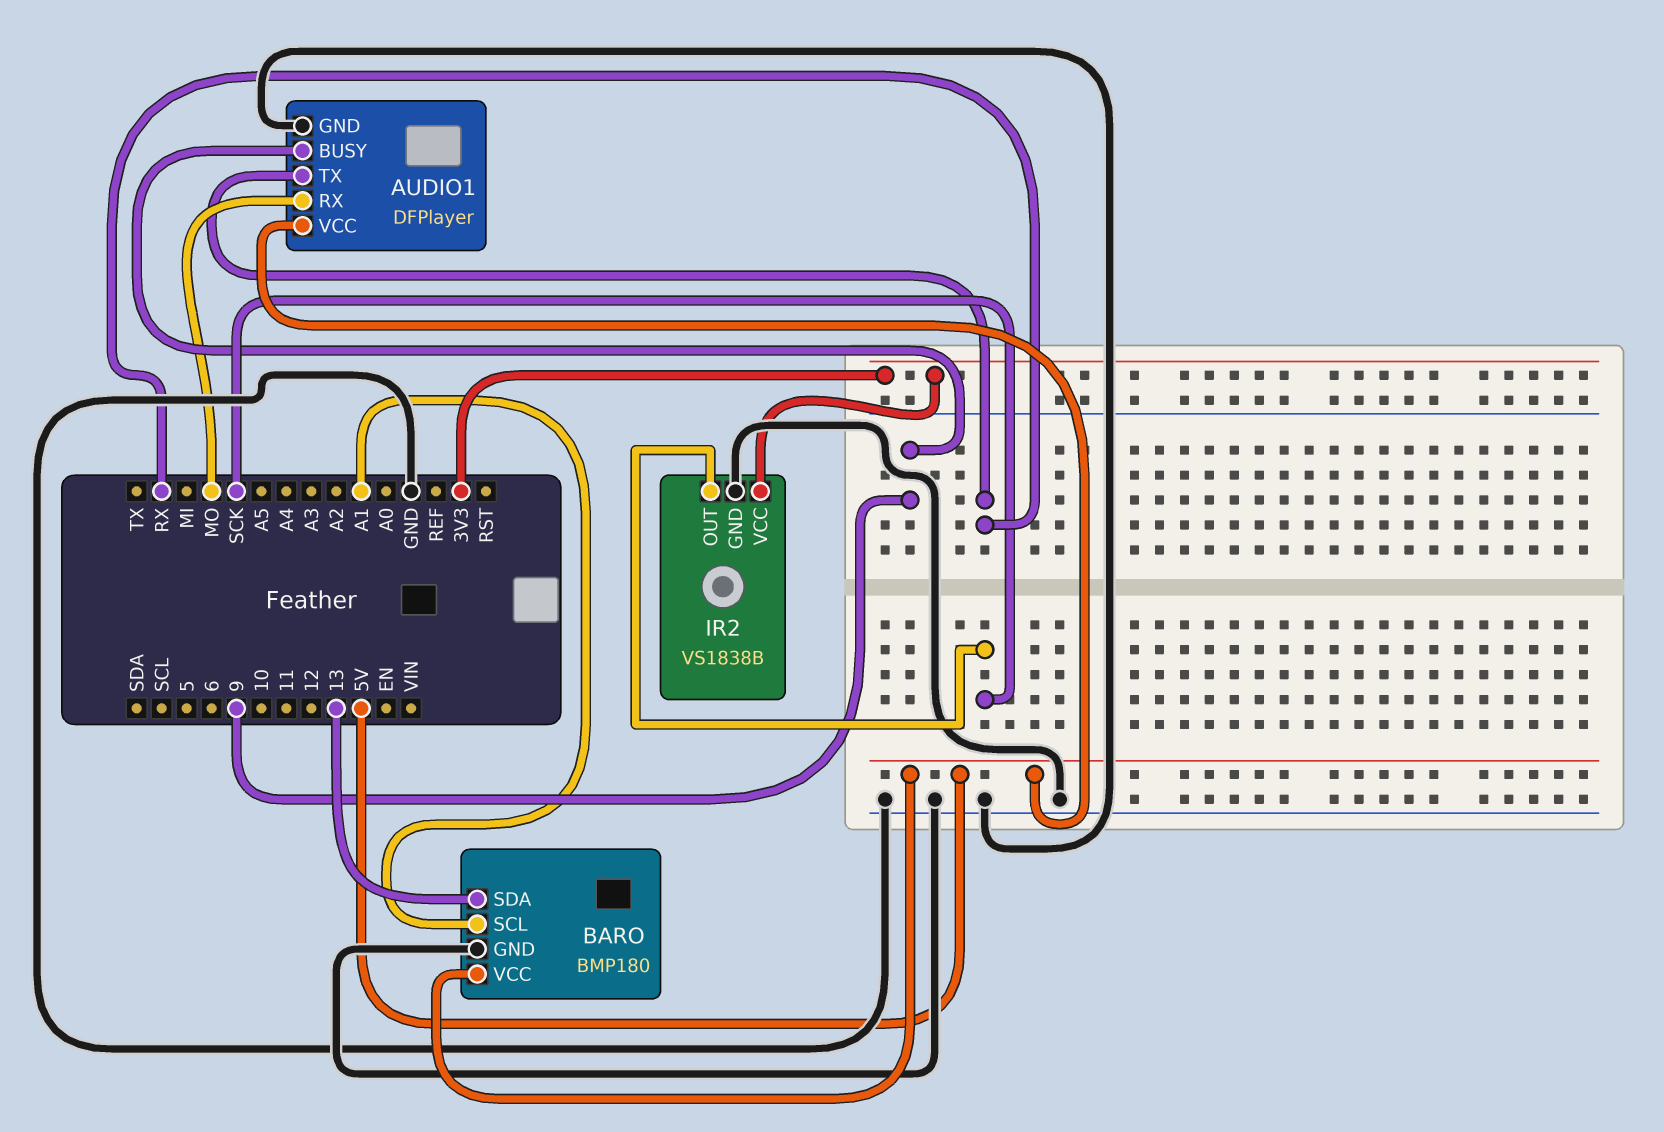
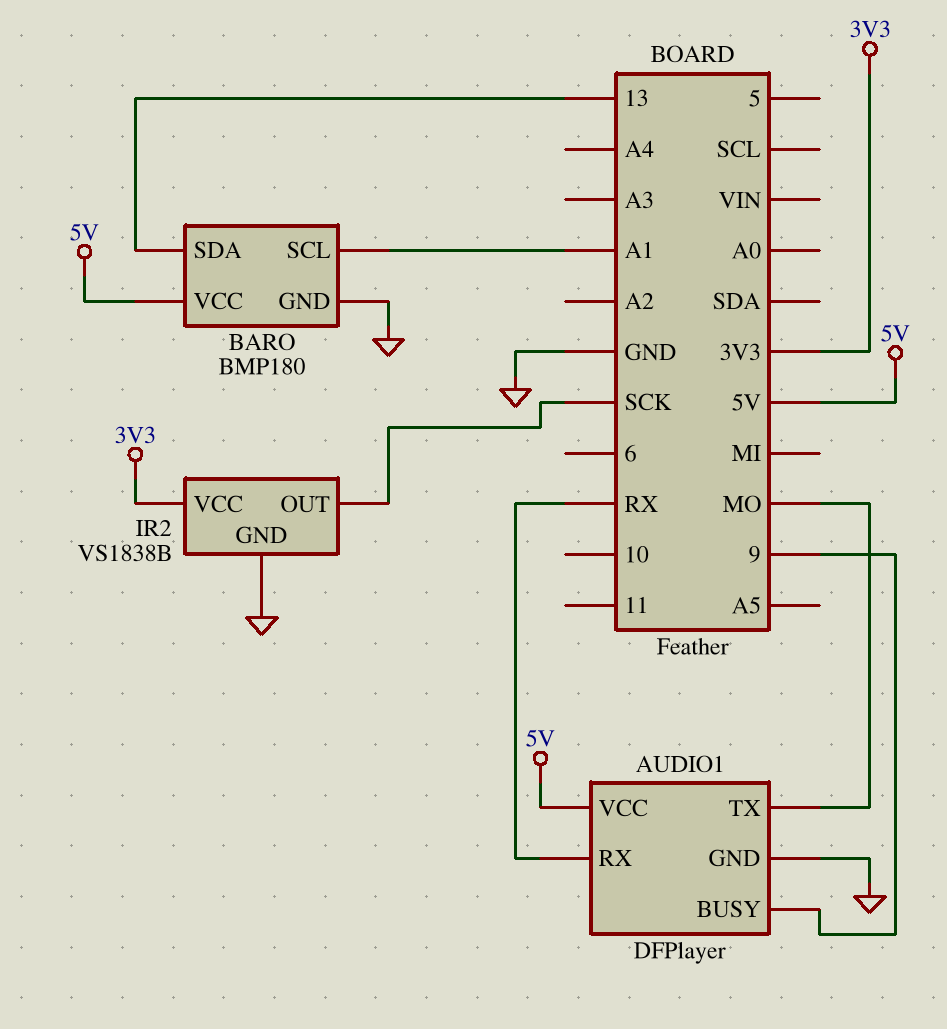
AUDIO1 pin RX: MO -> RX
AUDIO1 pin TX: RX -> MO

